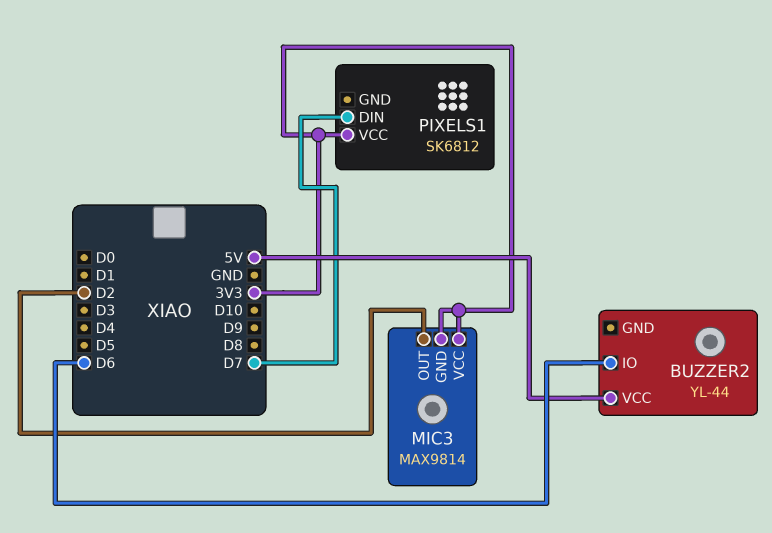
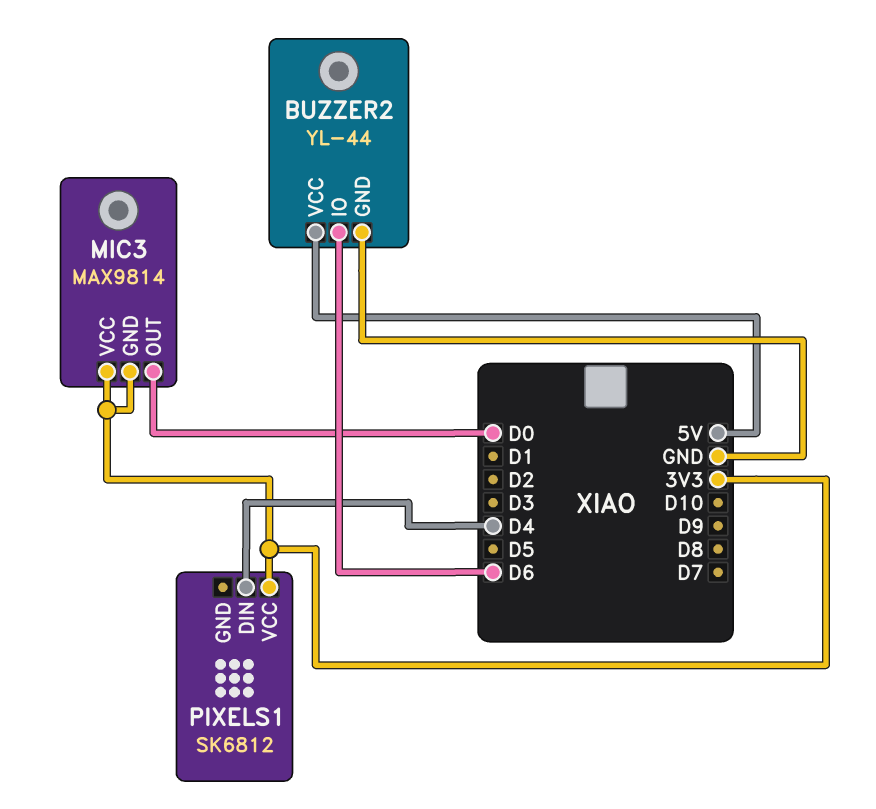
BUZZER2 pin GND: none -> GND
MIC3 pin OUT: D2 -> D0
PIXELS1 pin DIN: D7 -> D4

